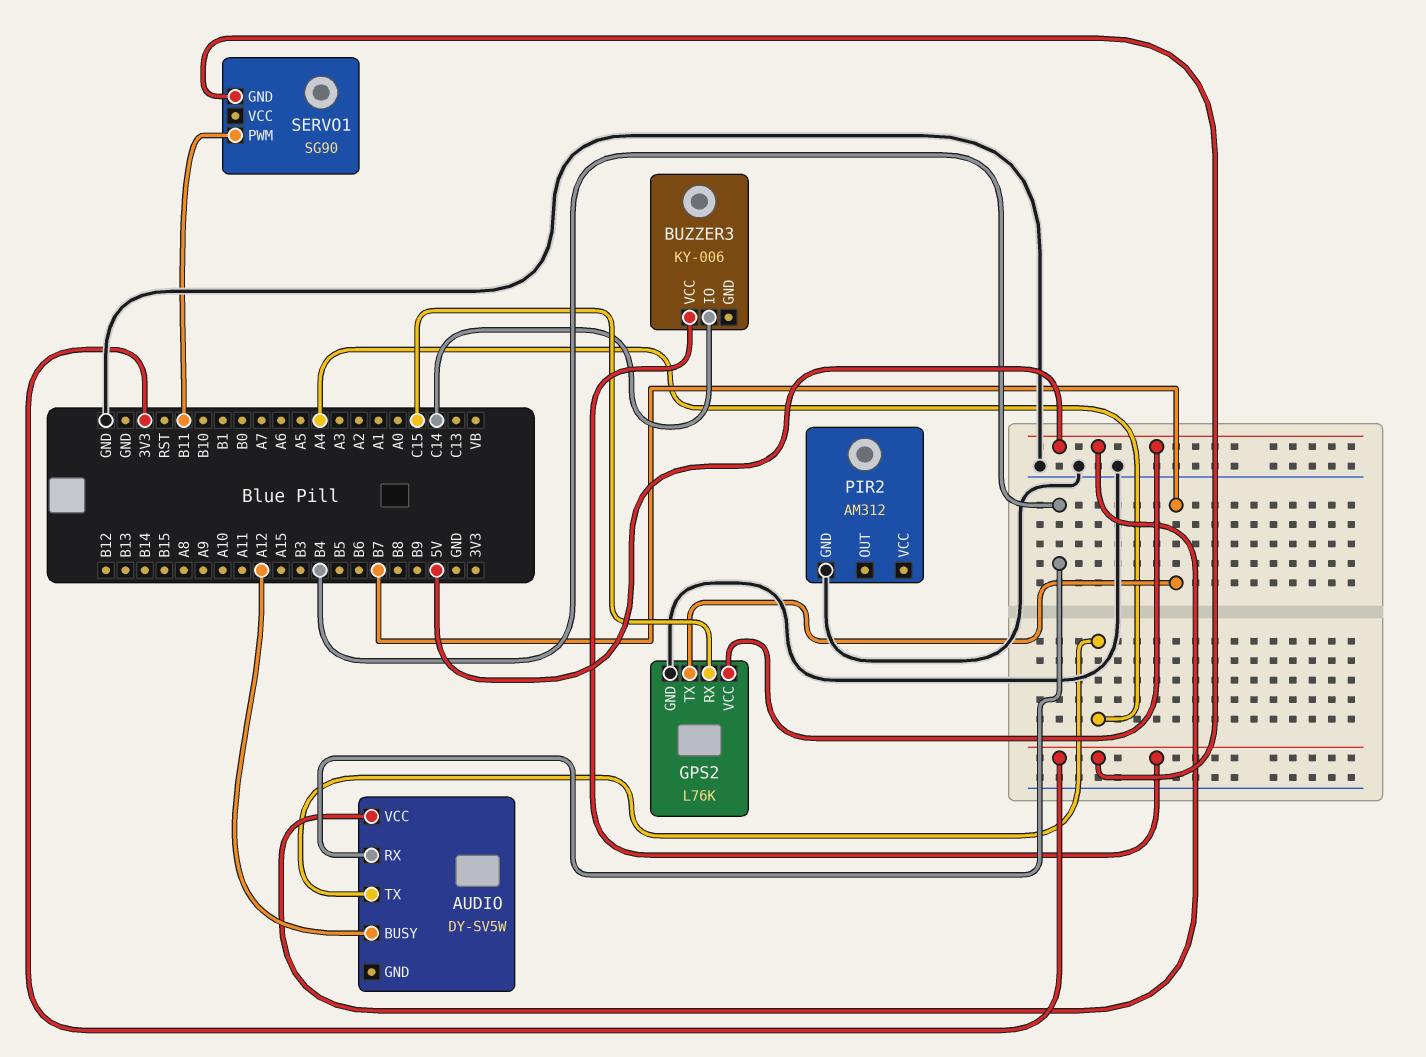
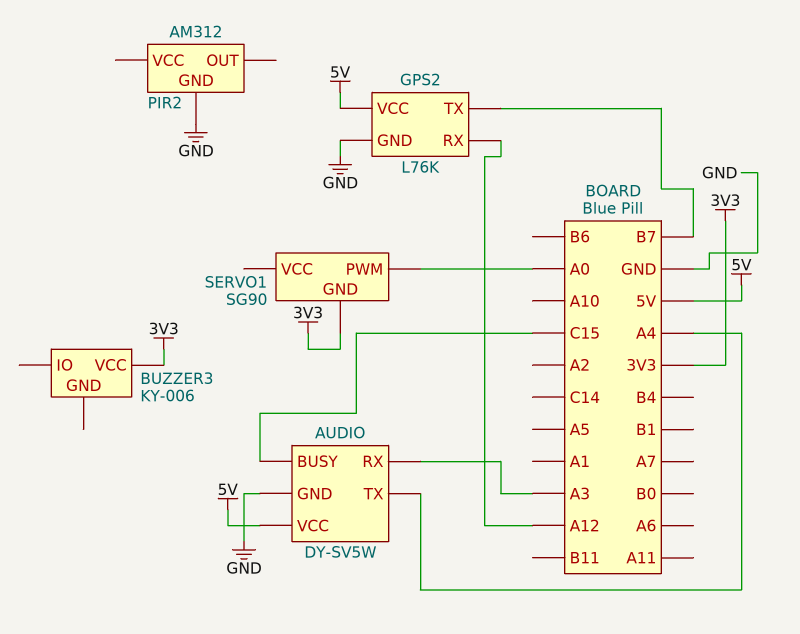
AUDIO pin BUSY: A12 -> C15
AUDIO pin GND: none -> GND
AUDIO pin RX: B4 -> A3
BUZZER3 pin IO: C14 -> none
GPS2 pin RX: C15 -> A12
SERVO1 pin PWM: B11 -> A0

